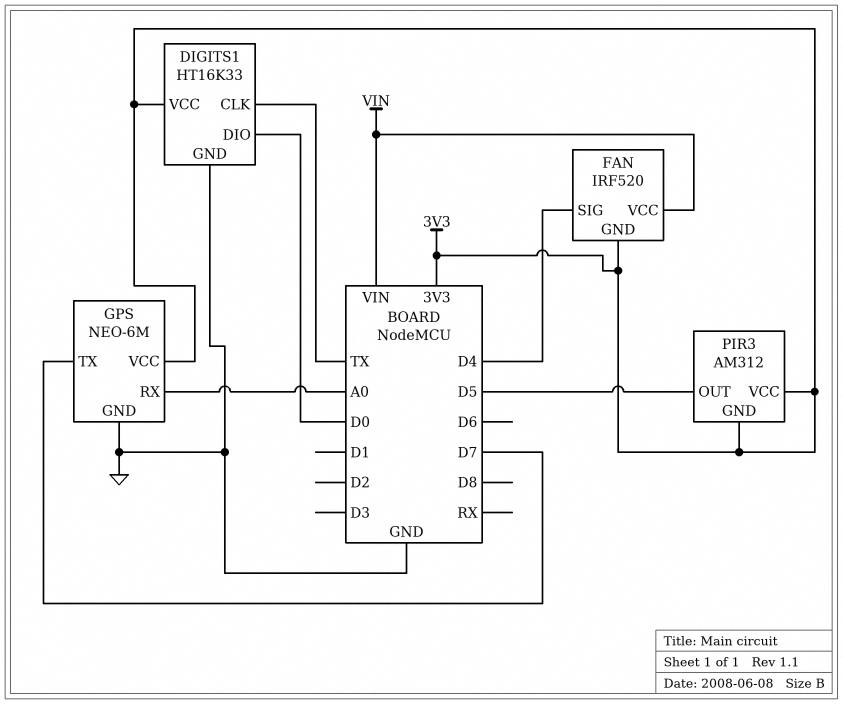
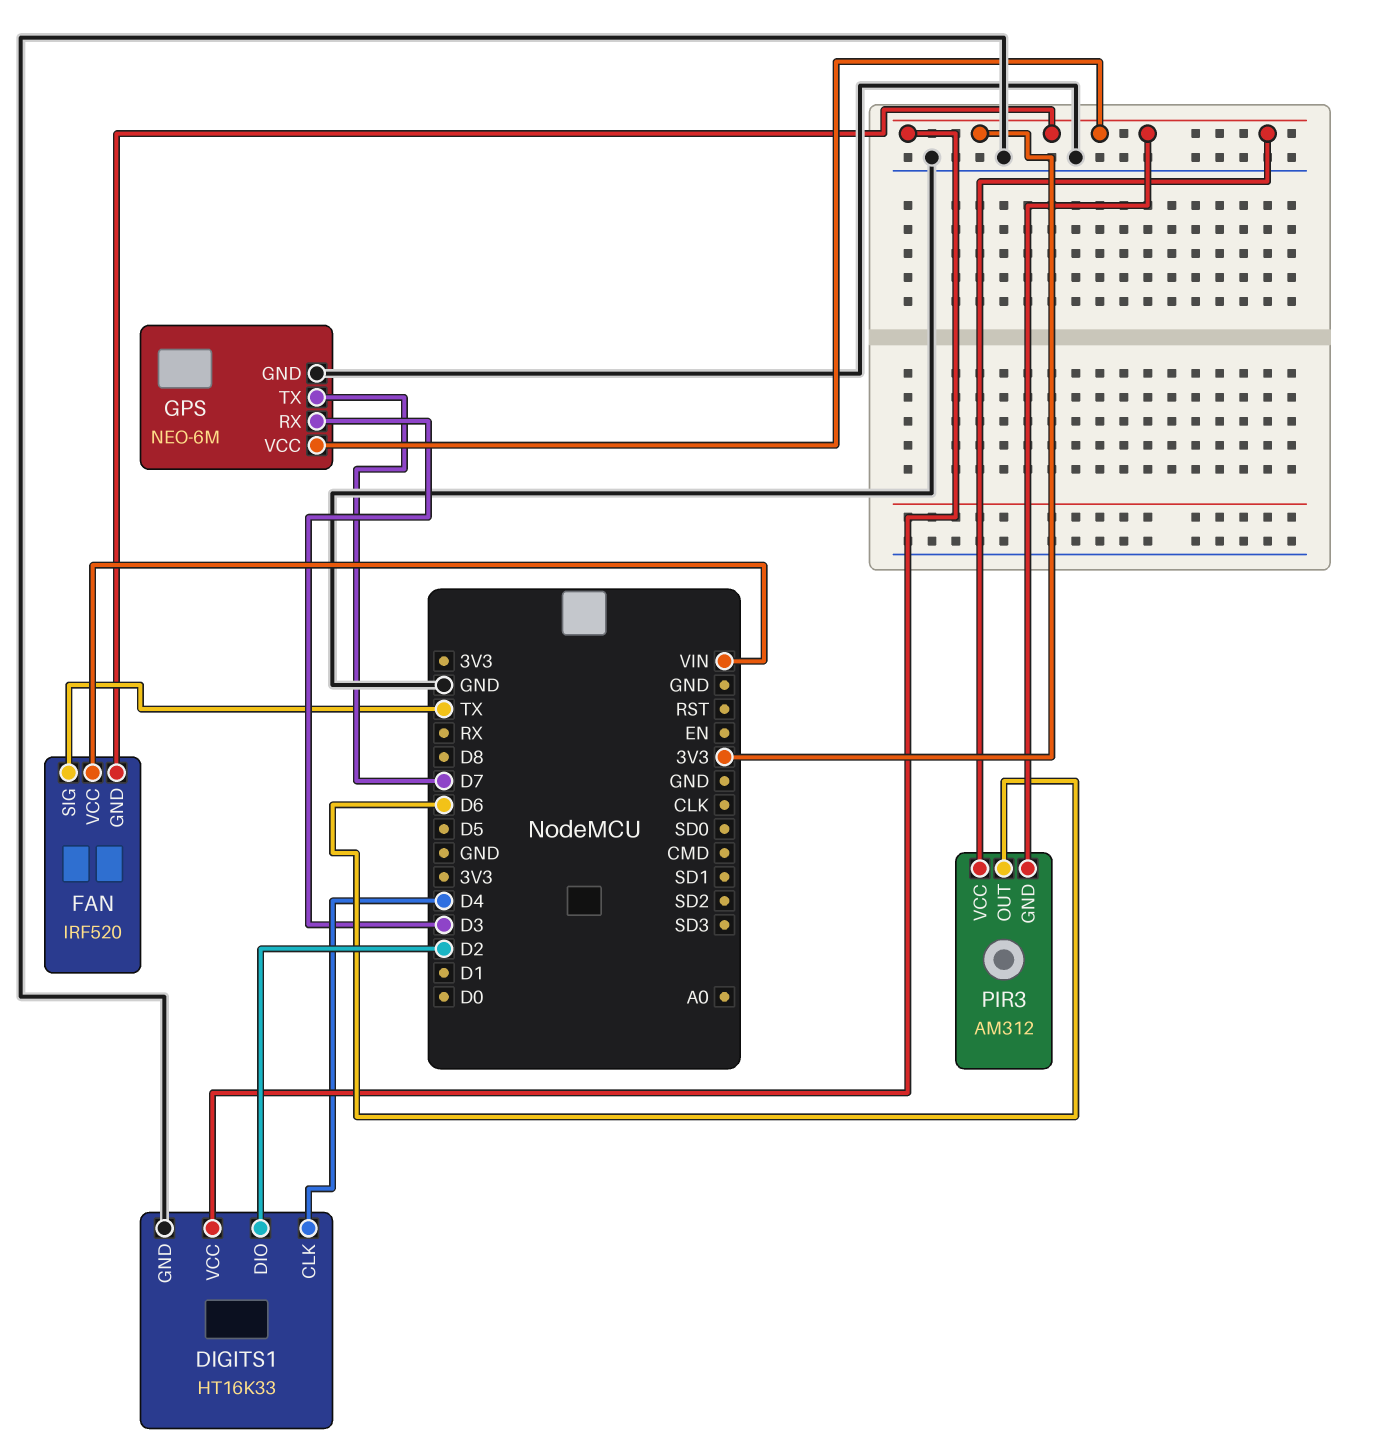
DIGITS1 pin CLK: TX -> D4
DIGITS1 pin DIO: D0 -> D2
FAN pin SIG: D4 -> TX
GPS pin RX: A0 -> D3
PIR3 pin OUT: D5 -> D6

